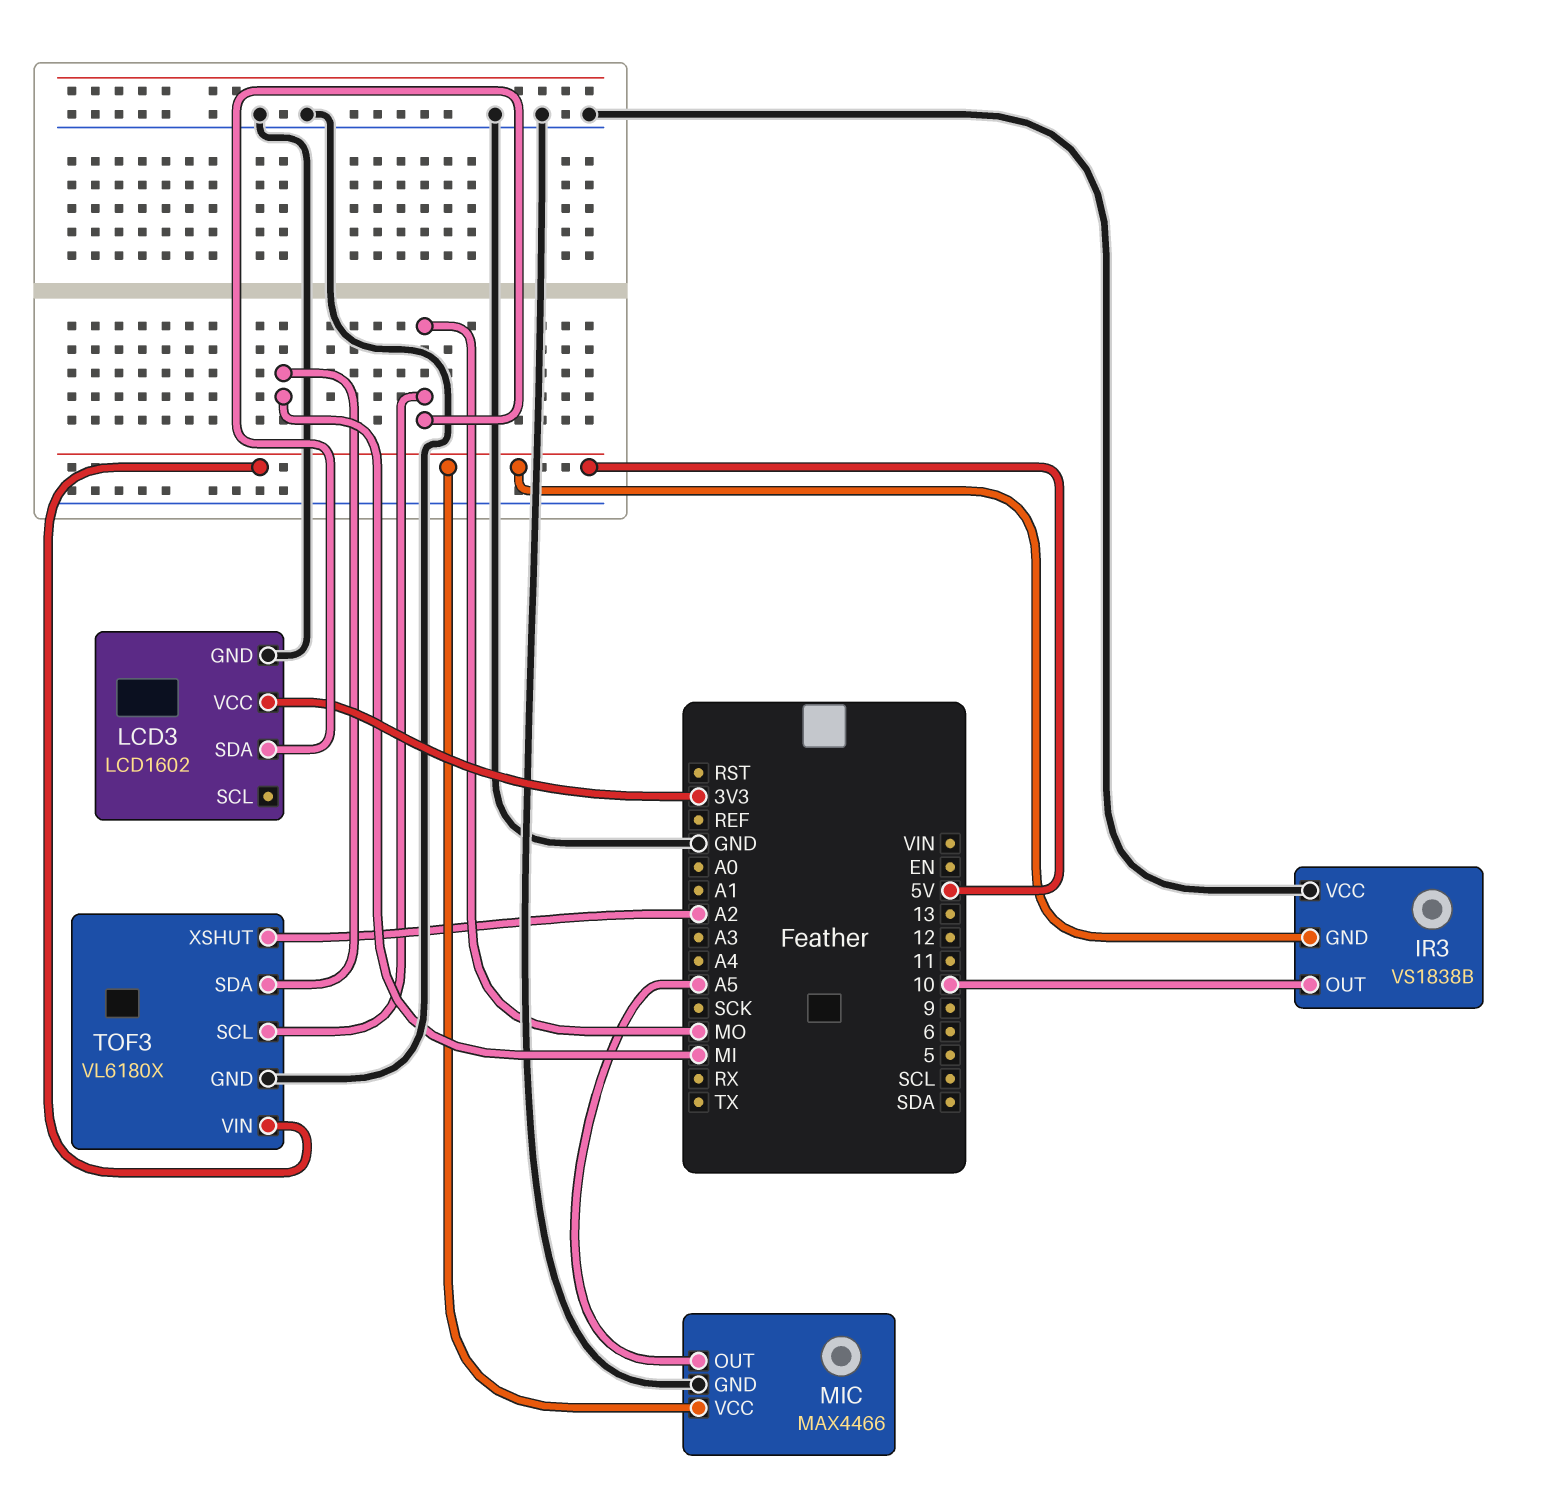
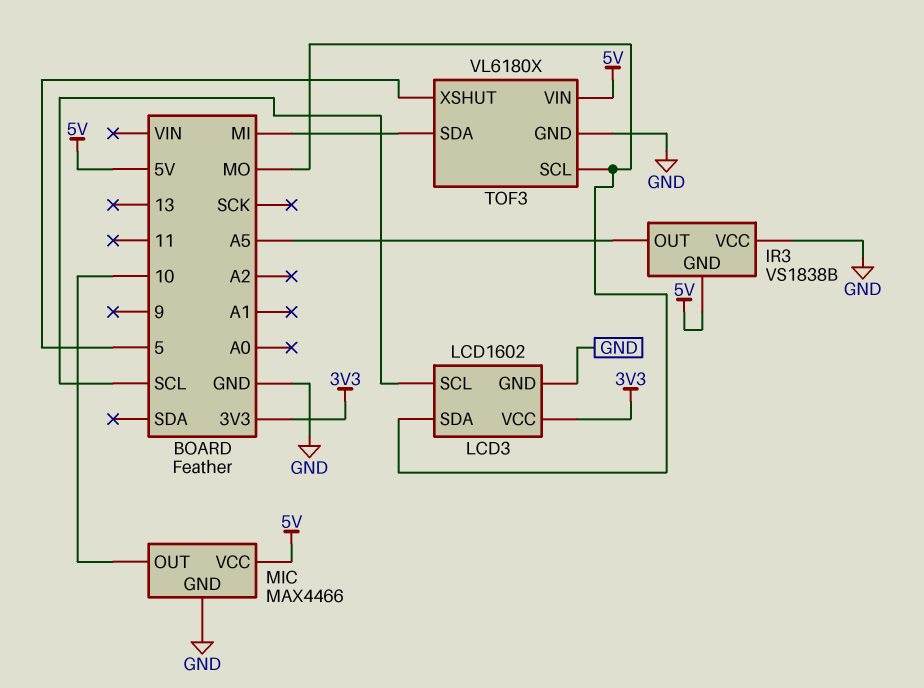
IR3 pin OUT: 10 -> A5
LCD3 pin SCL: none -> SCL
MIC pin OUT: A5 -> 10
TOF3 pin XSHUT: A2 -> 5

